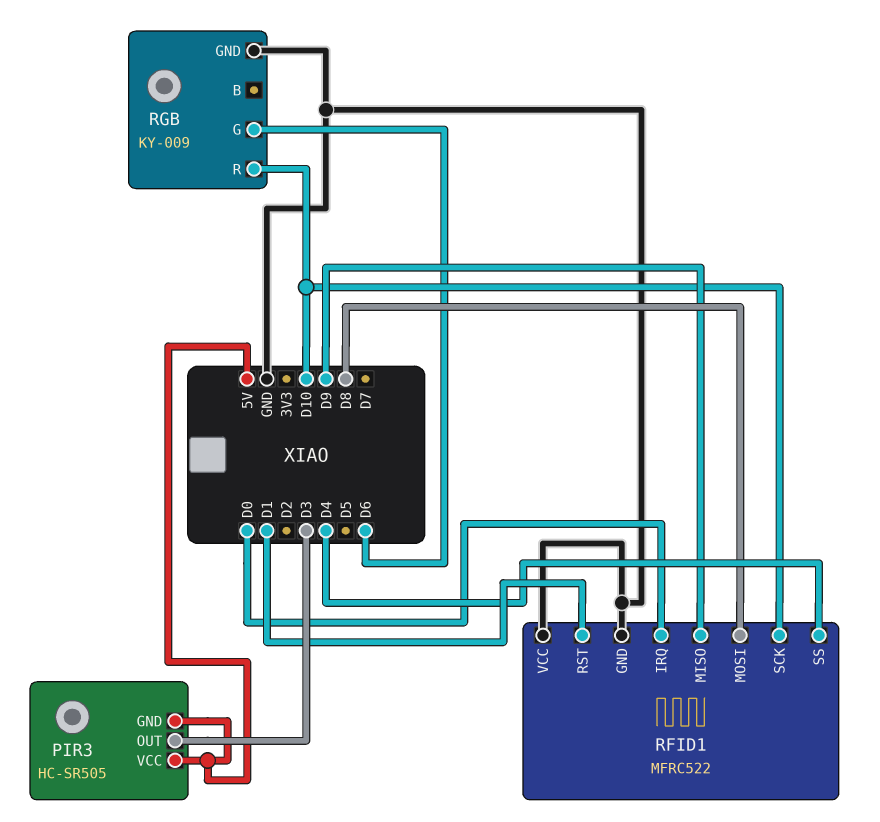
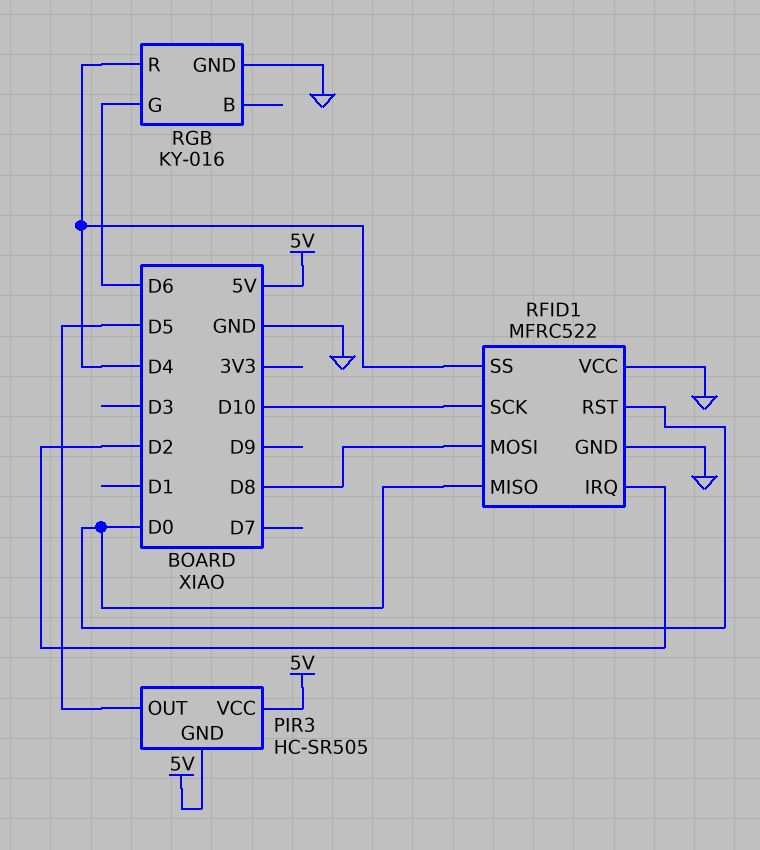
PIR3 pin OUT: D3 -> D5
RFID1 pin IRQ: D0 -> D2
RFID1 pin MISO: D9 -> D0
RFID1 pin RST: D1 -> D0
RGB: KY-009 -> KY-016
RGB pin R: D10 -> D4

